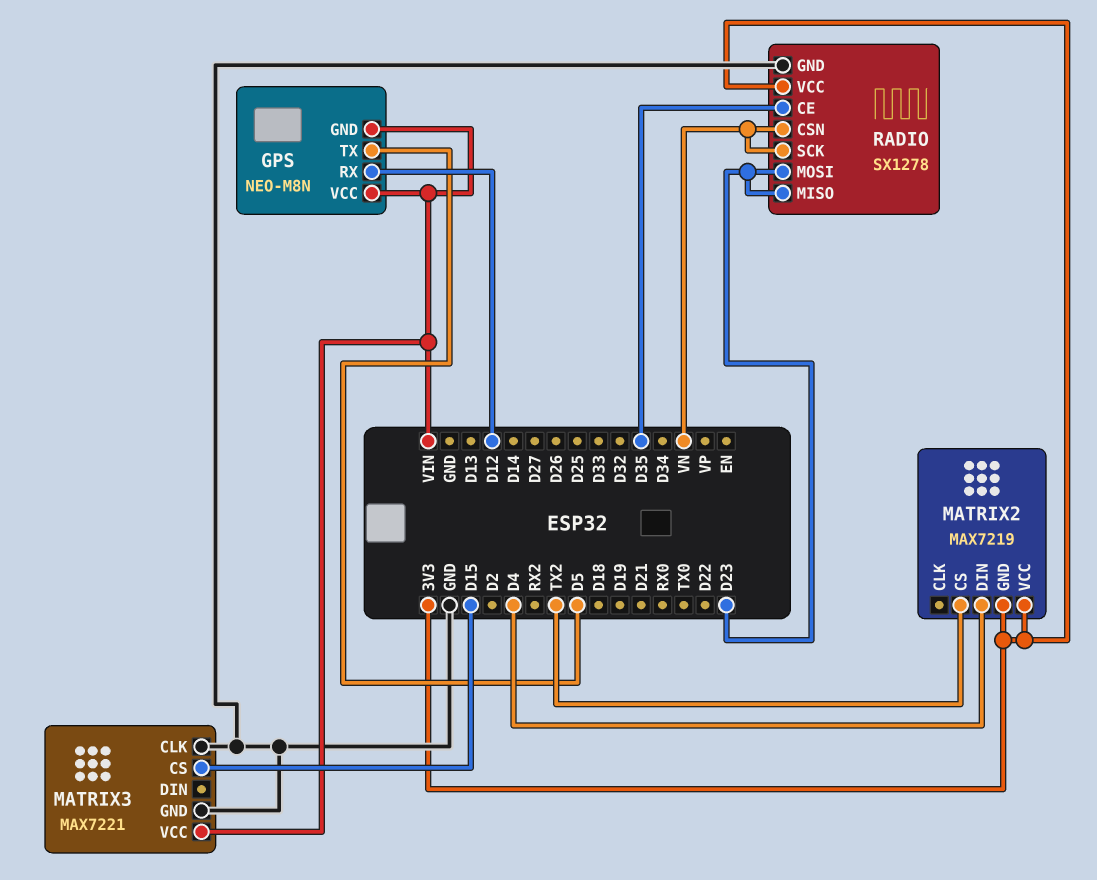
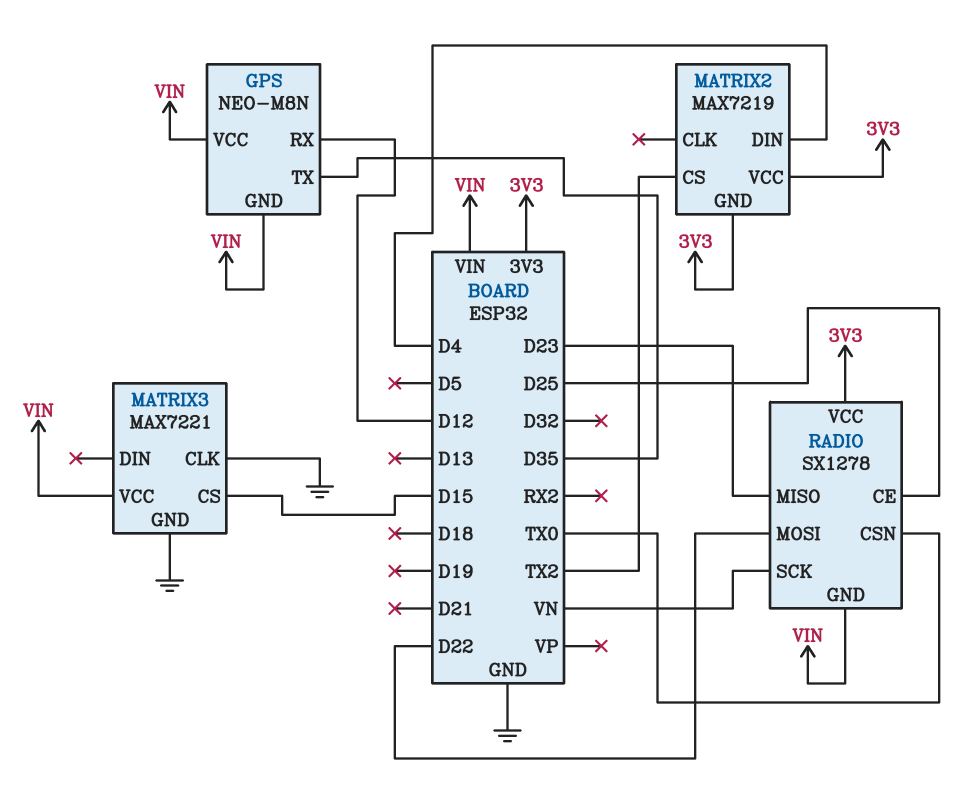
GPS pin TX: D5 -> D35
RADIO pin CE: D35 -> D25
RADIO pin CSN: VN -> TX0
RADIO pin GND: GND -> VIN
RADIO pin MOSI: D23 -> D22

